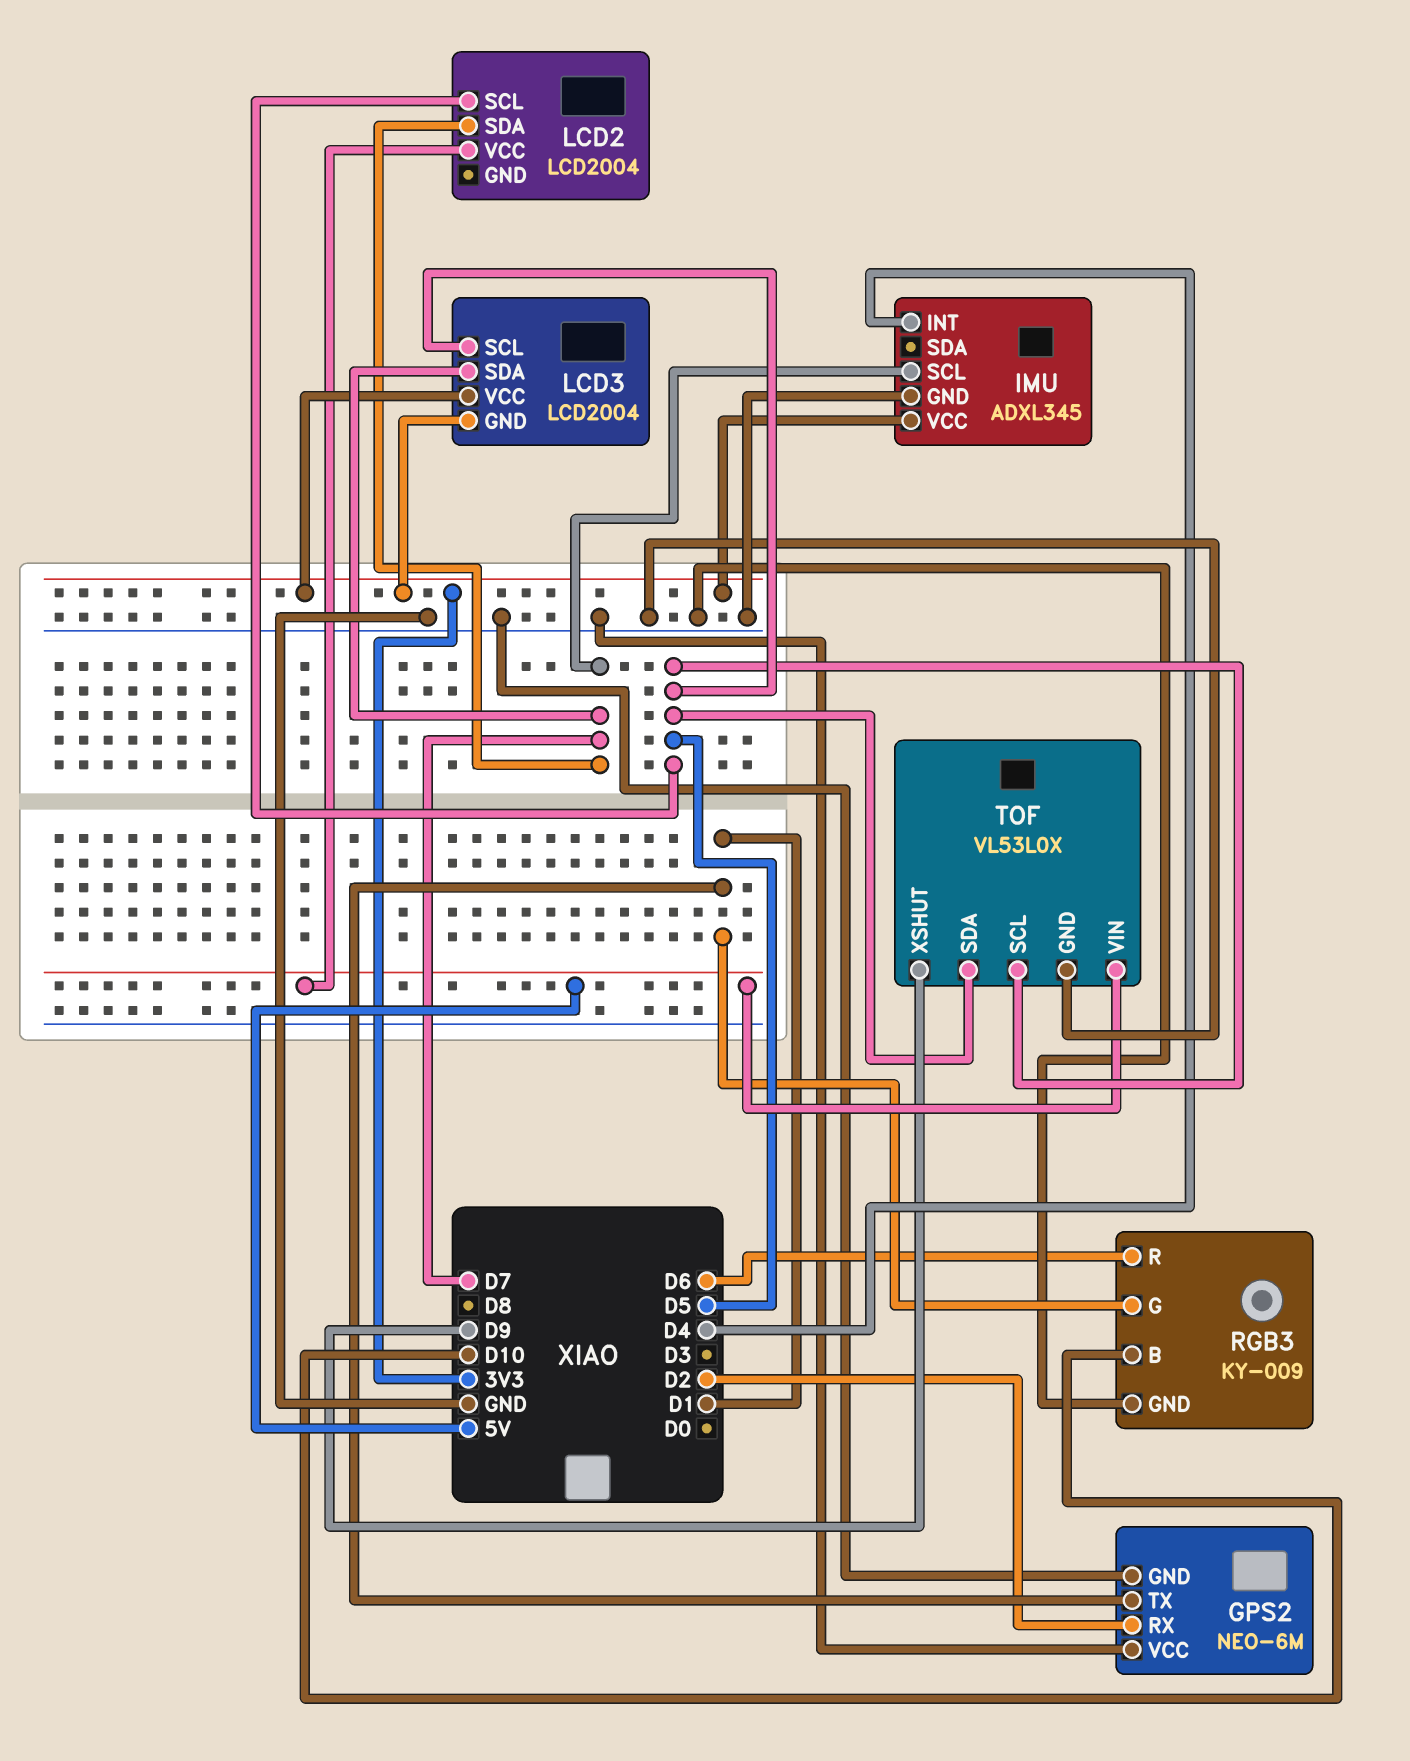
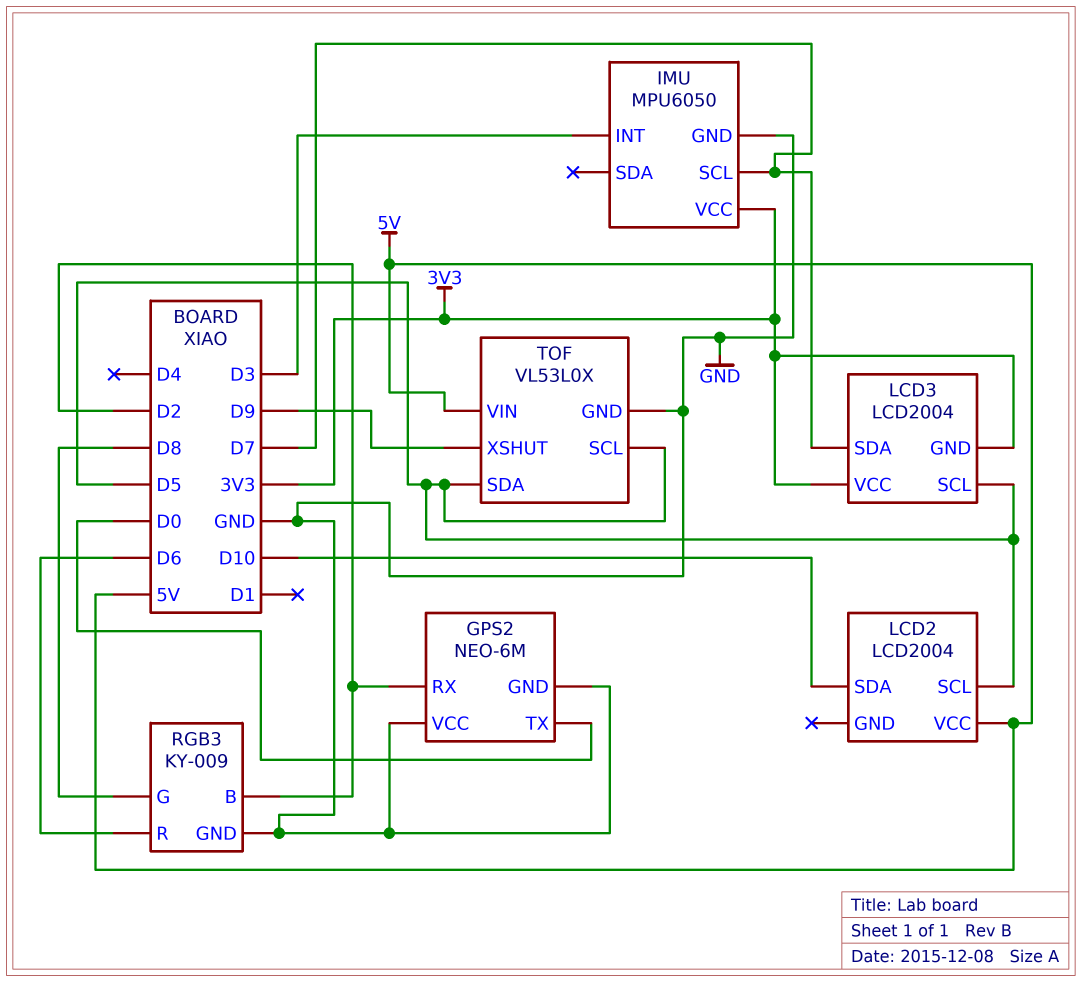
GPS2 pin TX: D1 -> D0
IMU: ADXL345 -> MPU6050
IMU pin INT: D4 -> D3
LCD2 pin SDA: D7 -> D10
RGB3 pin B: D10 -> D2
RGB3 pin G: D1 -> D8

